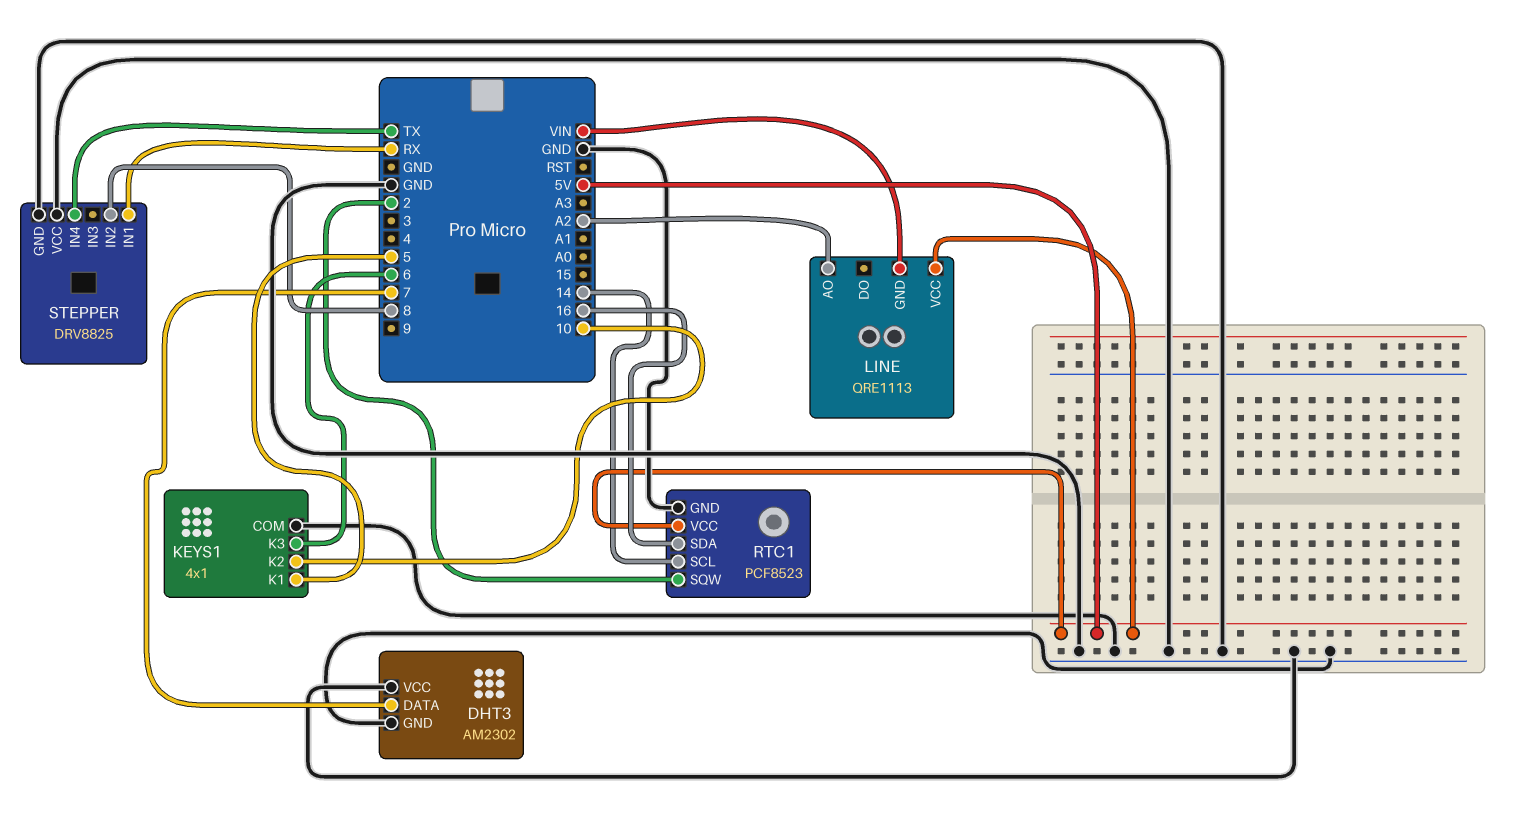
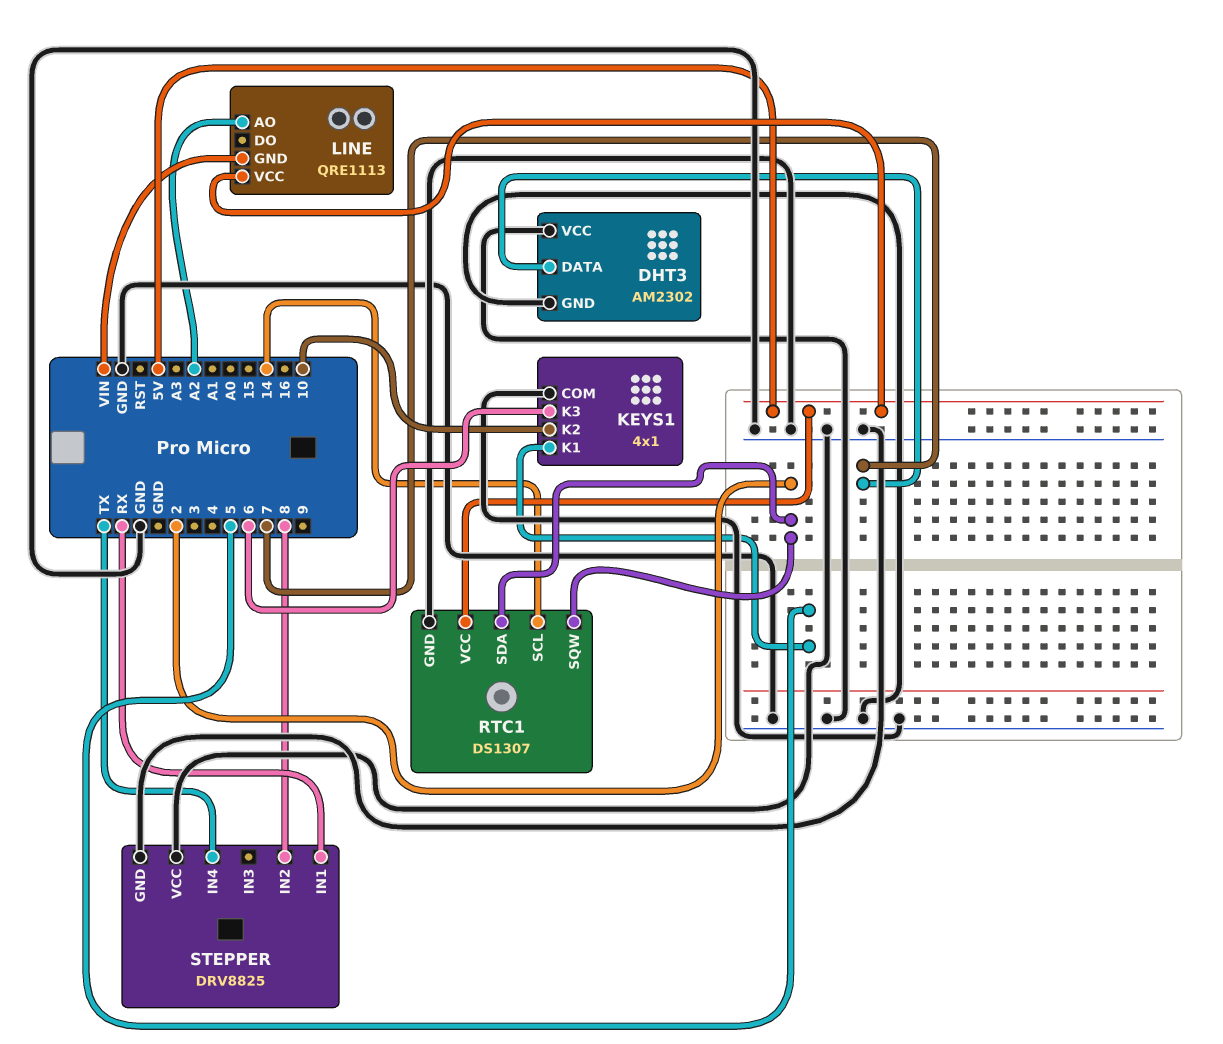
RTC1: PCF8523 -> DS1307
RTC1 pin SDA: 16 -> 2

